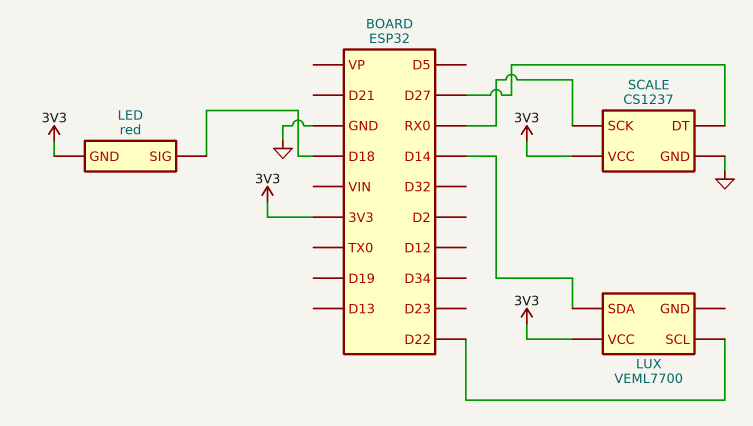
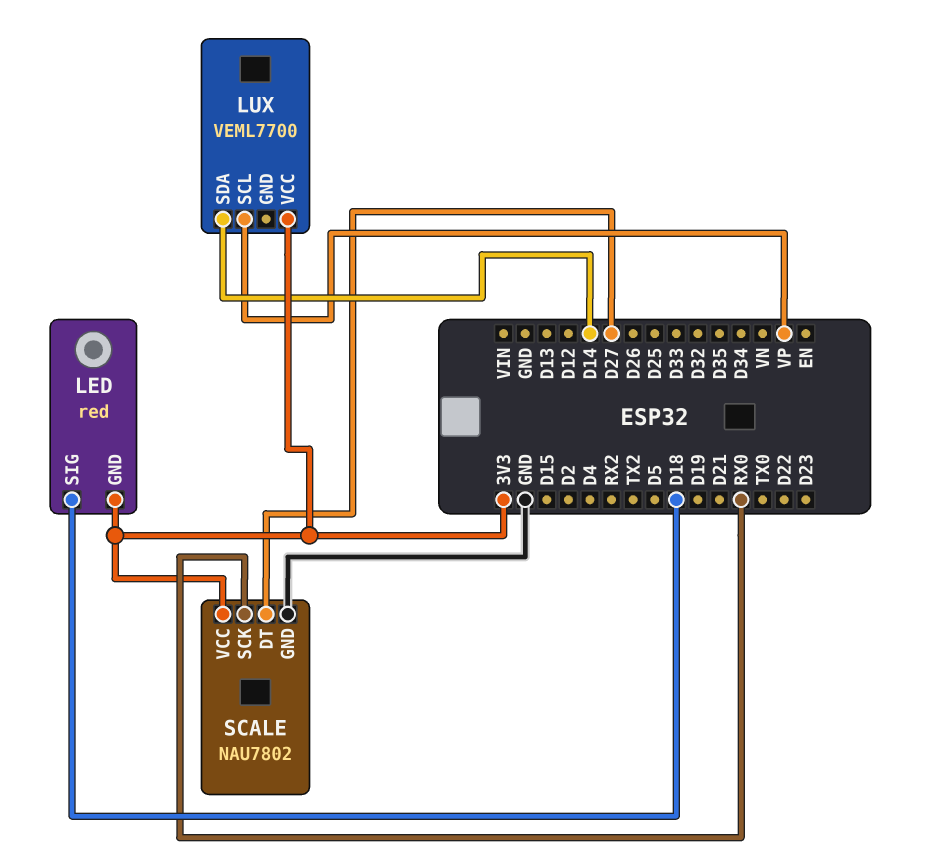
LUX pin SCL: D22 -> VP
SCALE: CS1237 -> NAU7802

